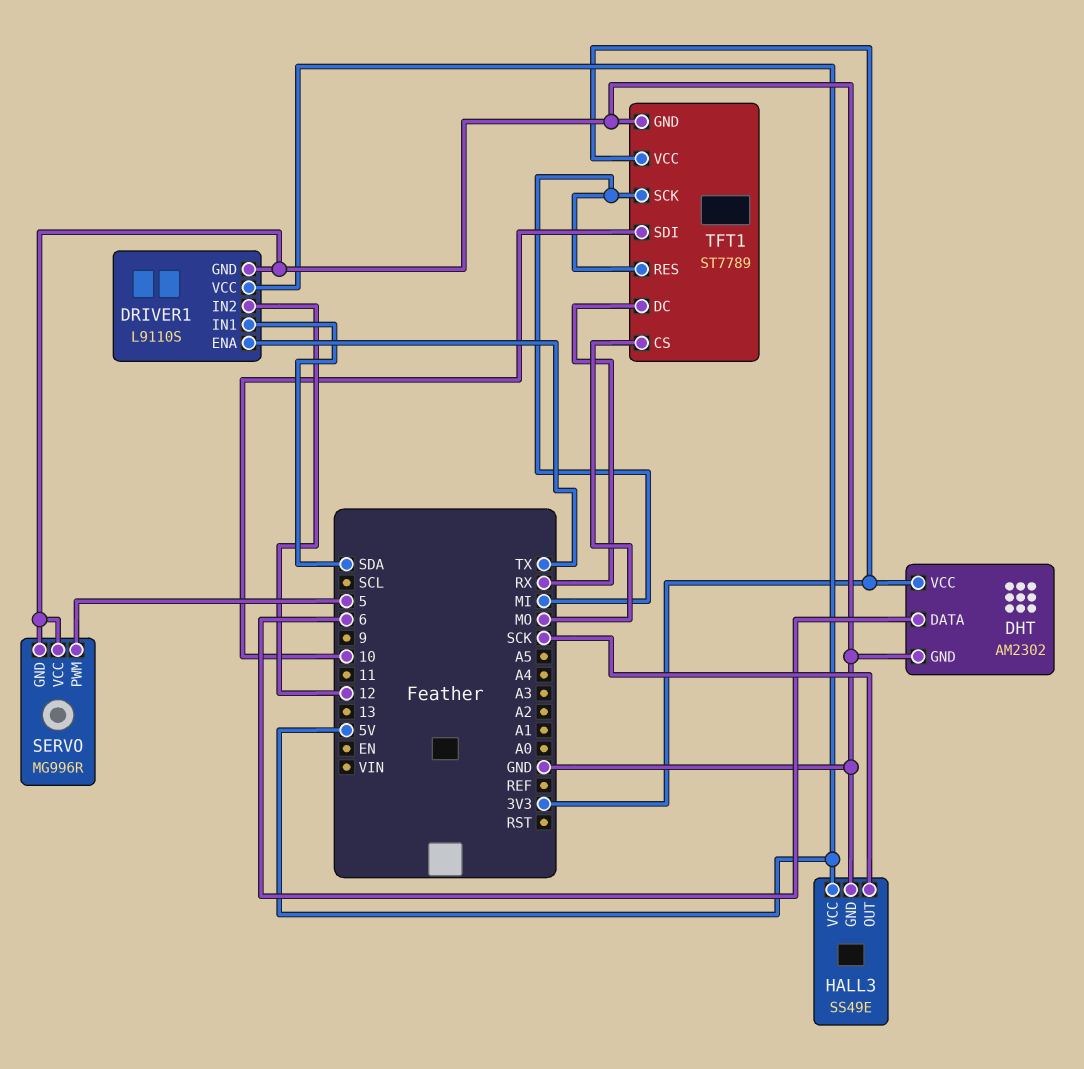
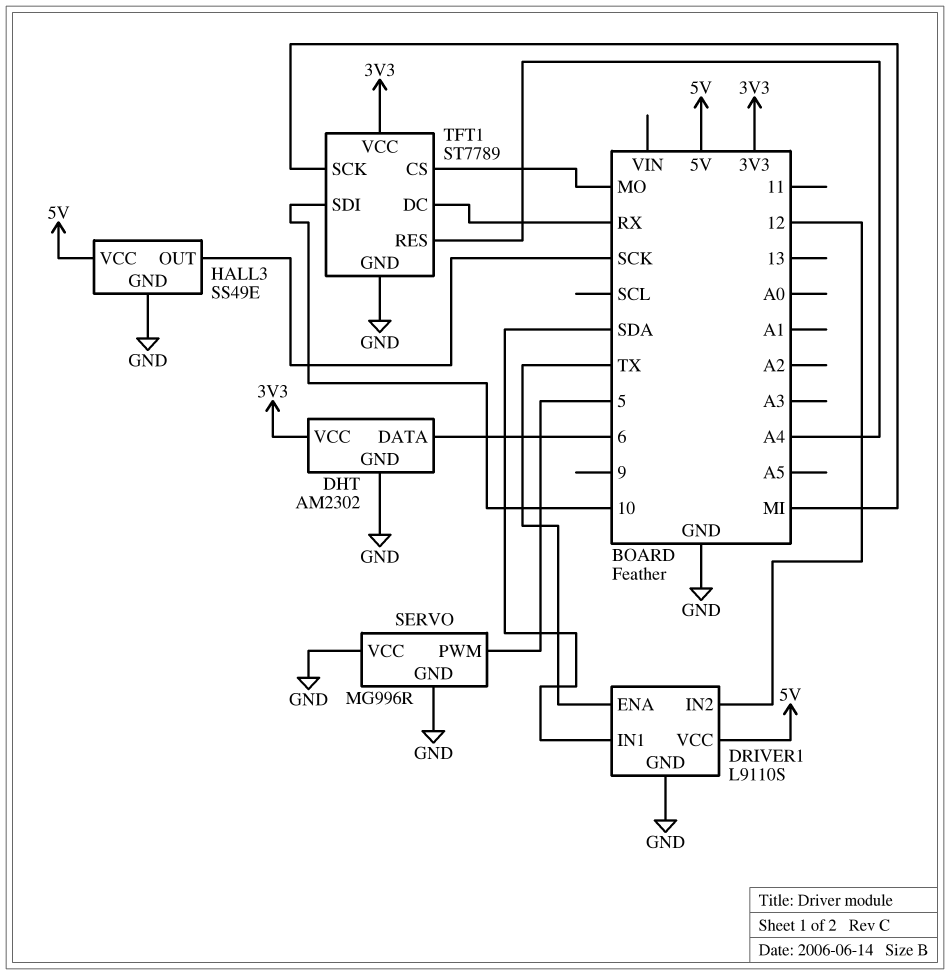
TFT1 pin RES: MI -> A4

